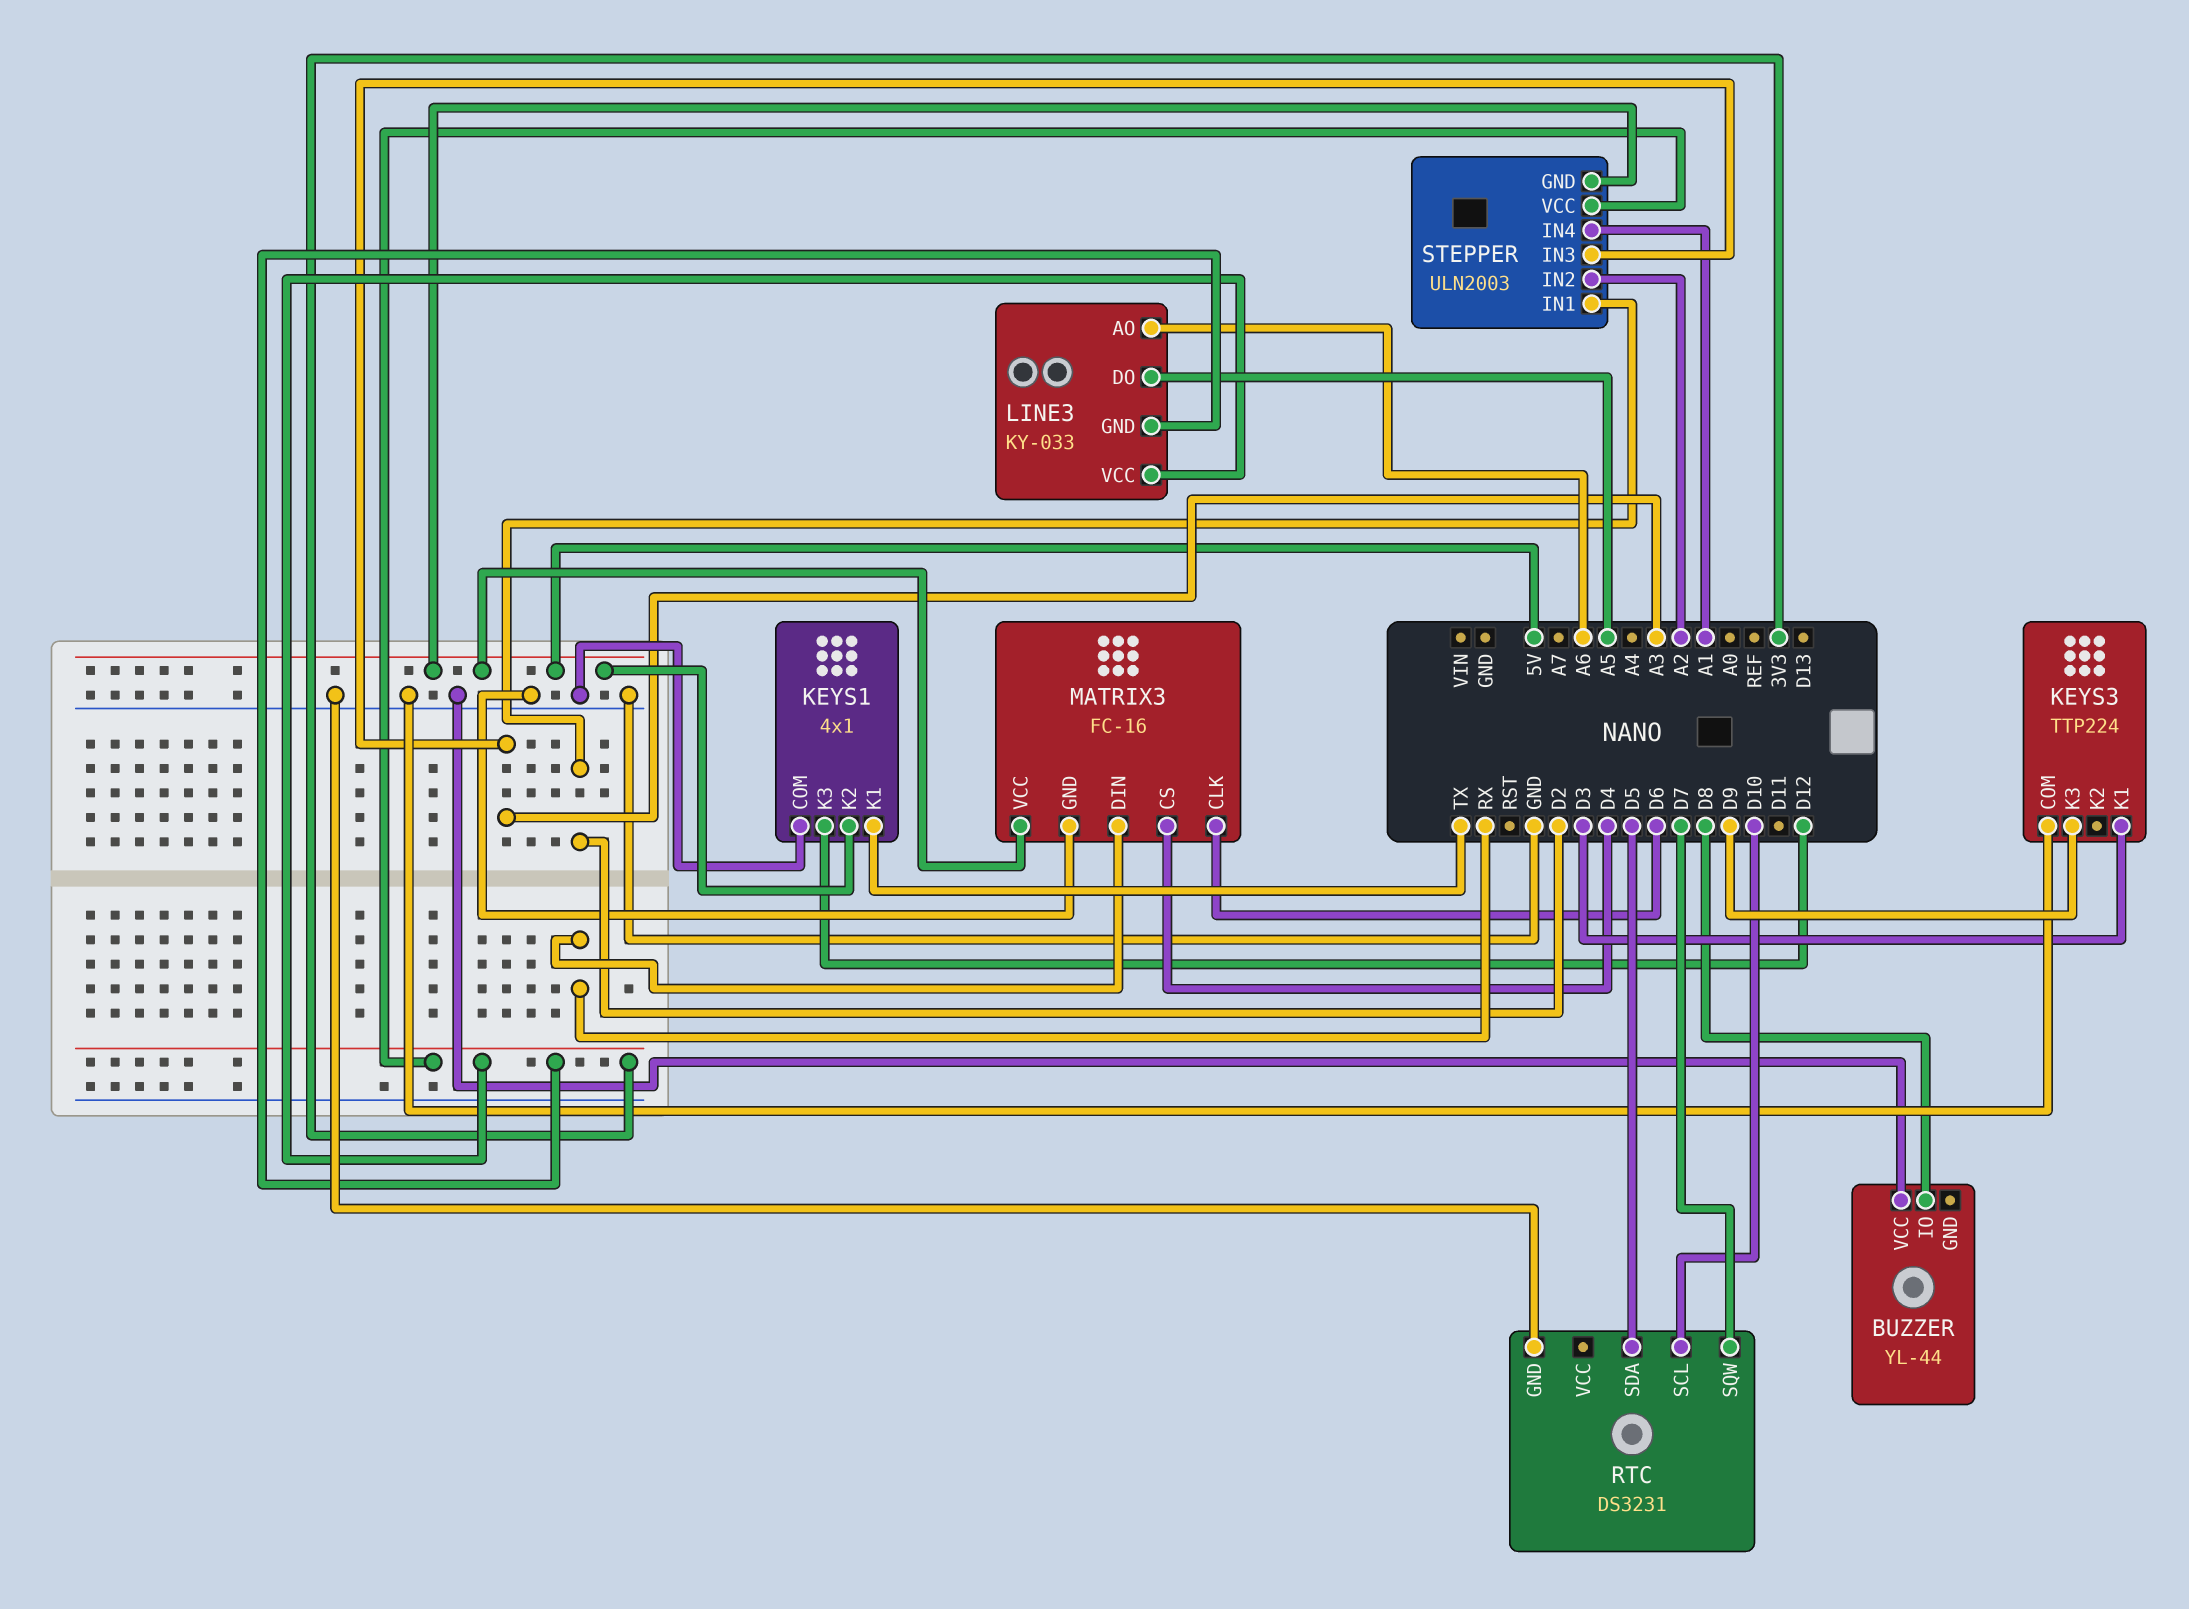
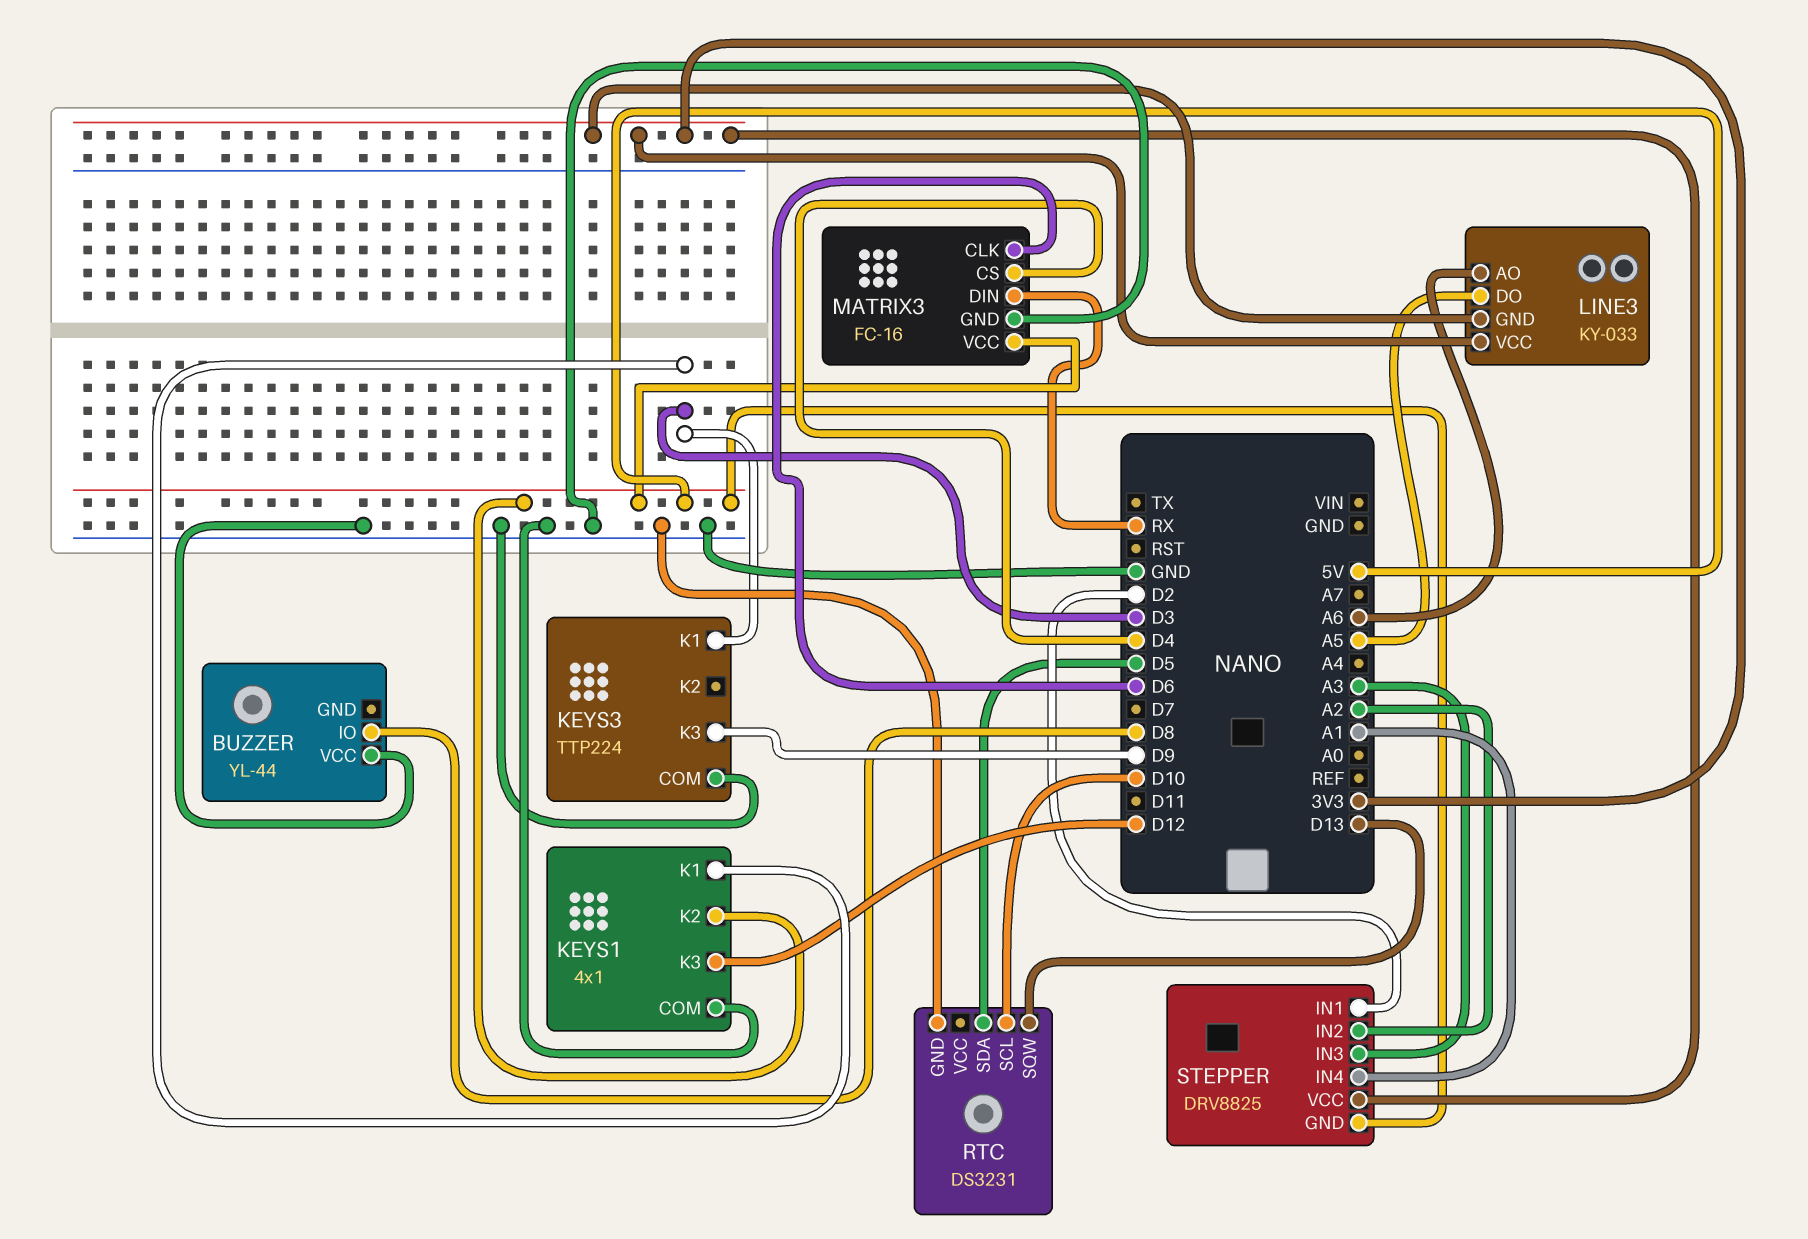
KEYS1 pin K1: TX -> D3
RTC pin SQW: D7 -> D13
STEPPER: ULN2003 -> DRV8825

